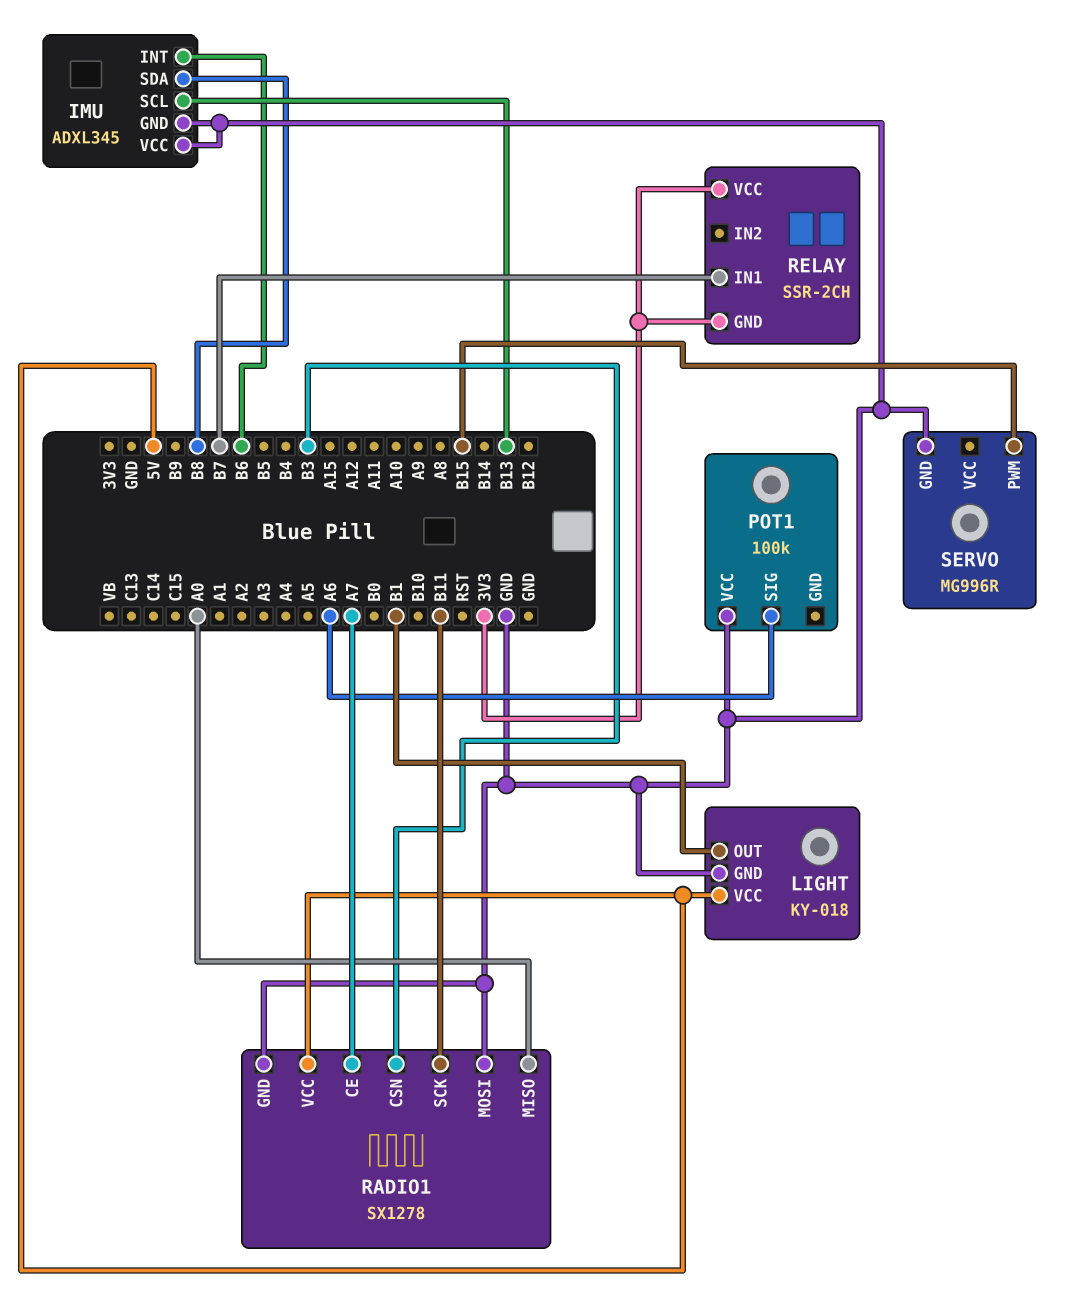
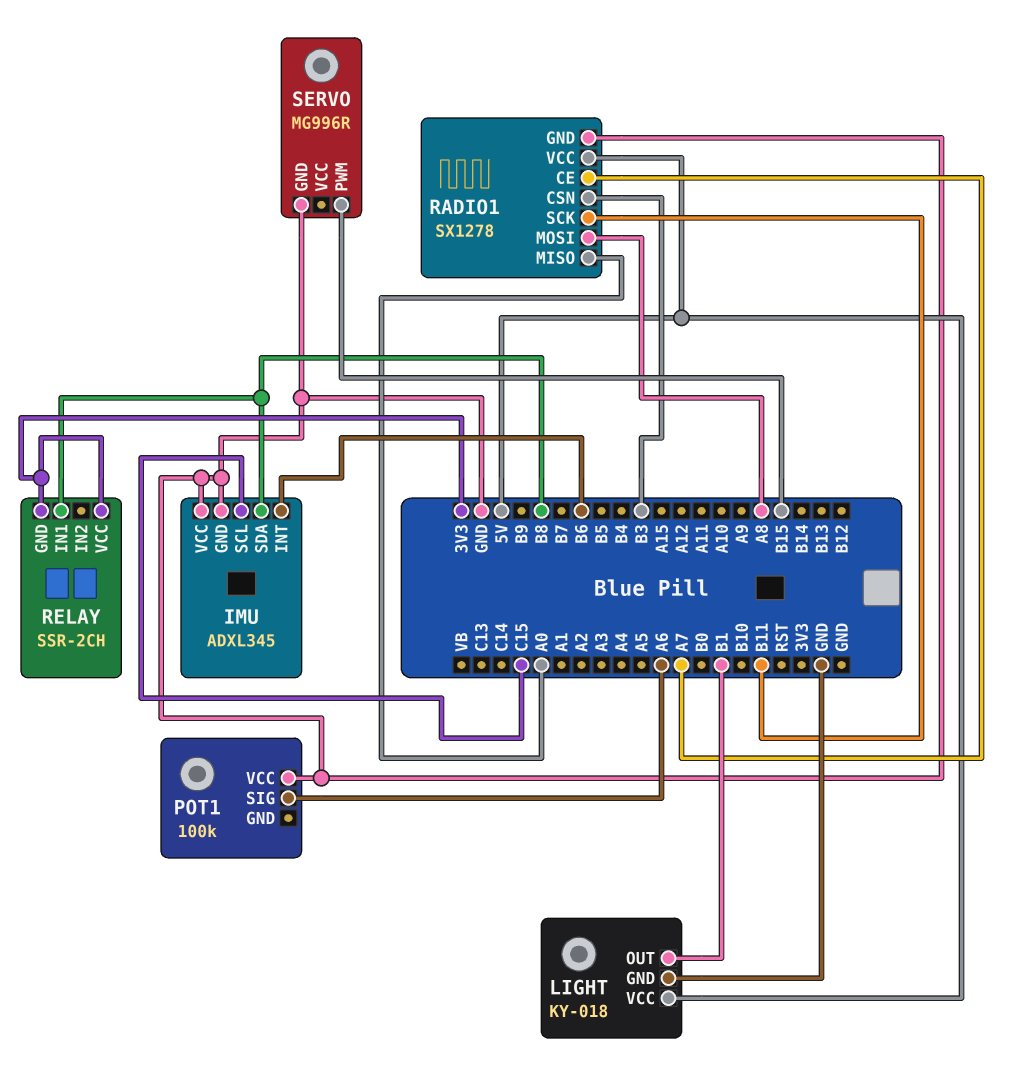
IMU pin SCL: B13 -> C15
RADIO1 pin MOSI: GND -> A8
RELAY pin IN1: B7 -> B8

